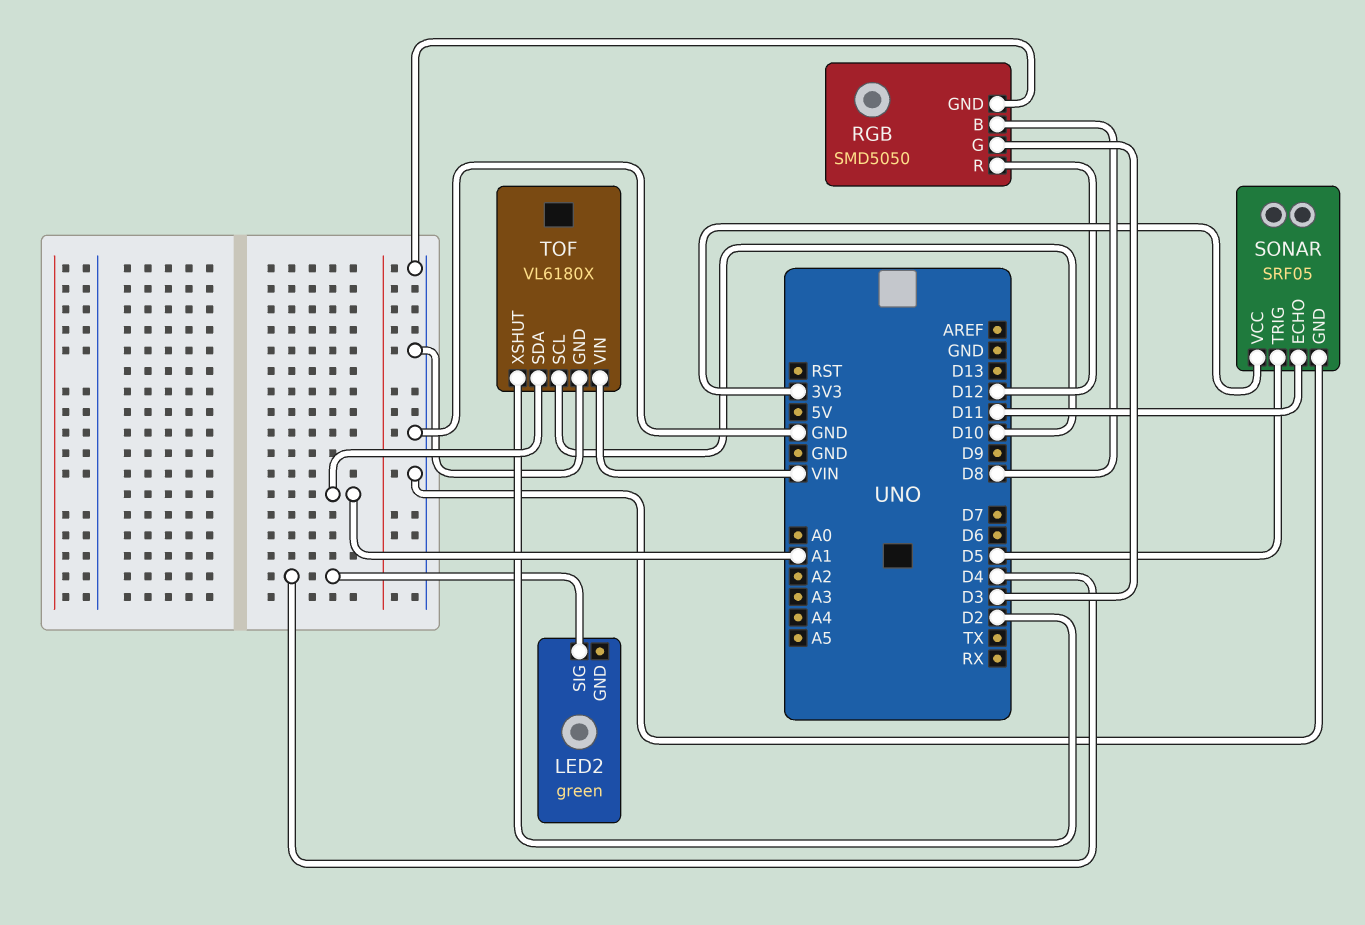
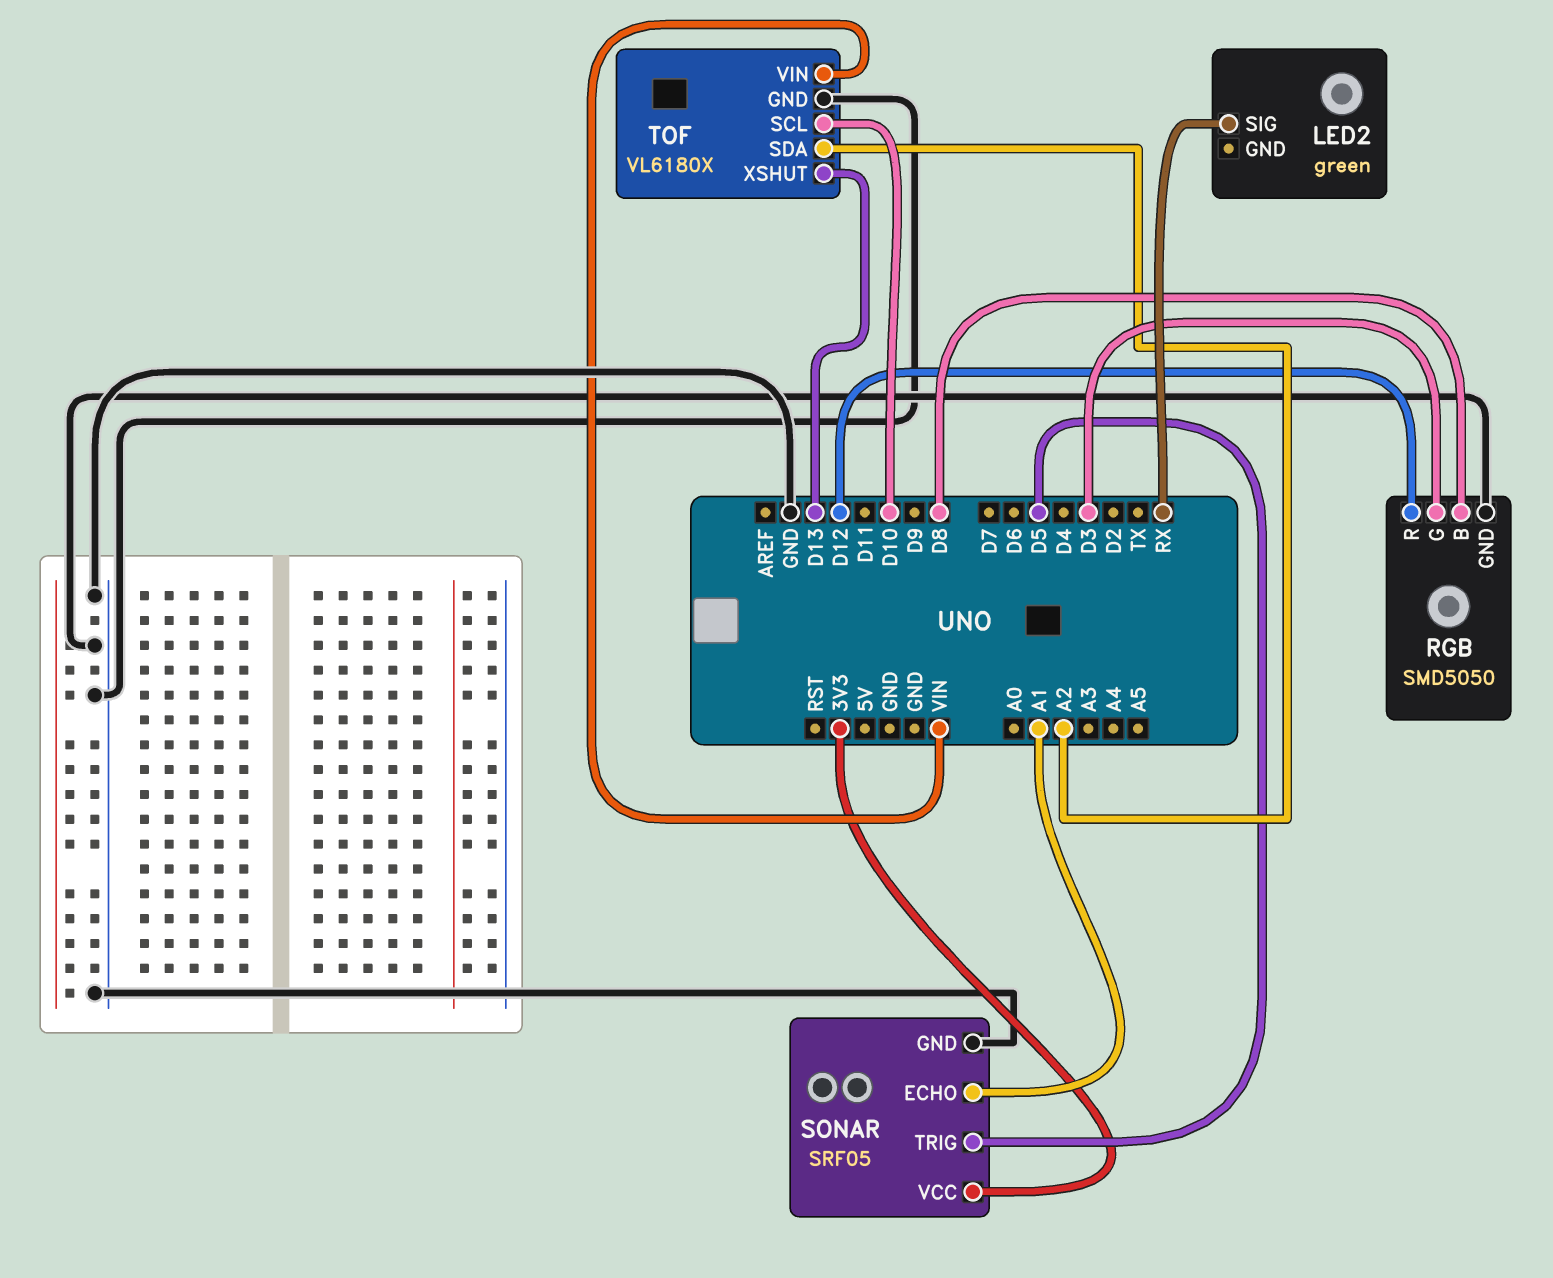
LED2 pin SIG: D4 -> RX
SONAR pin ECHO: D11 -> A1
TOF pin SDA: A1 -> A2
TOF pin XSHUT: D2 -> D13

